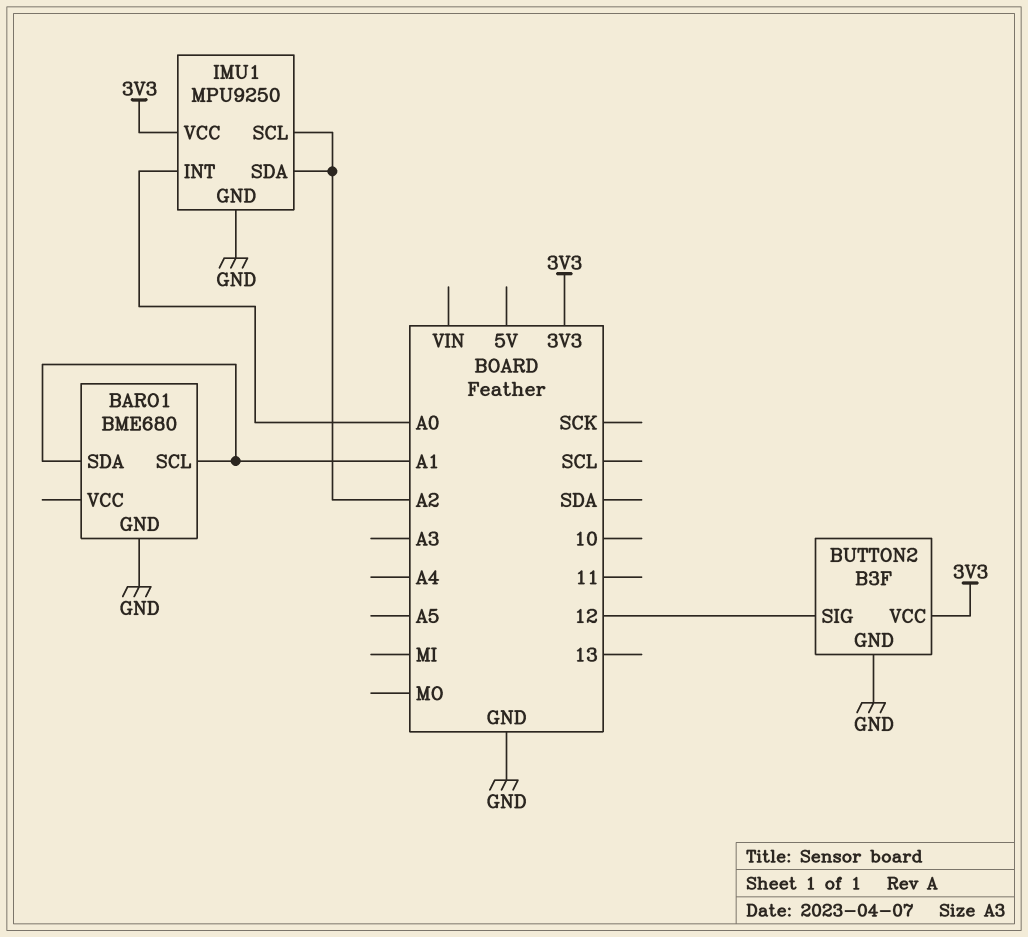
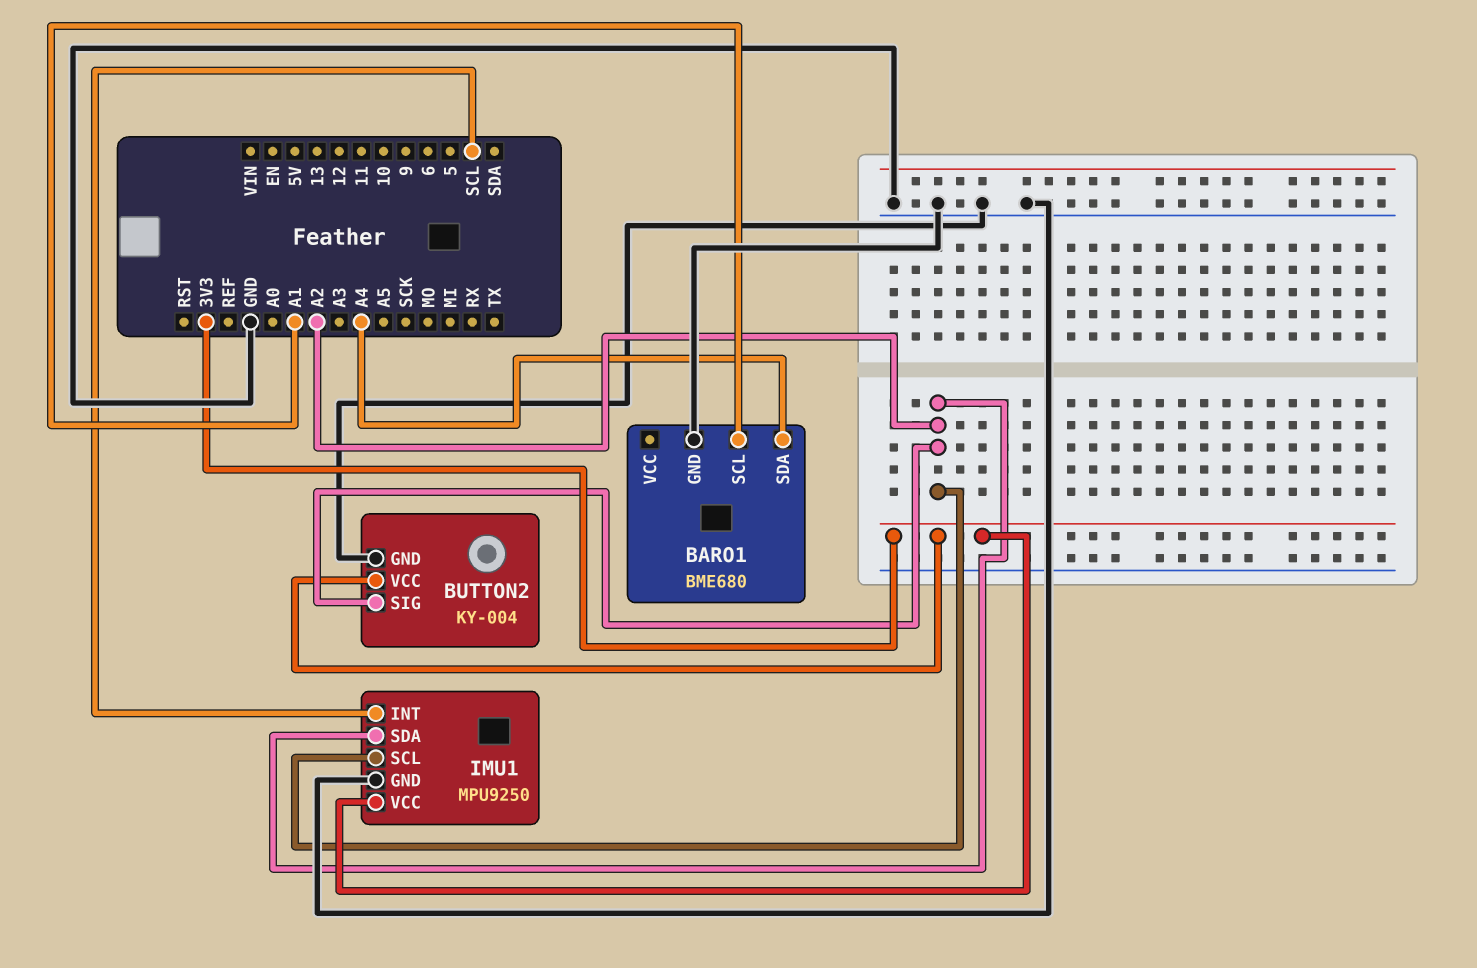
BARO1 pin SDA: A1 -> A4
BUTTON2: B3F -> KY-004
BUTTON2 pin SIG: 12 -> A2
IMU1 pin INT: A0 -> SCL

